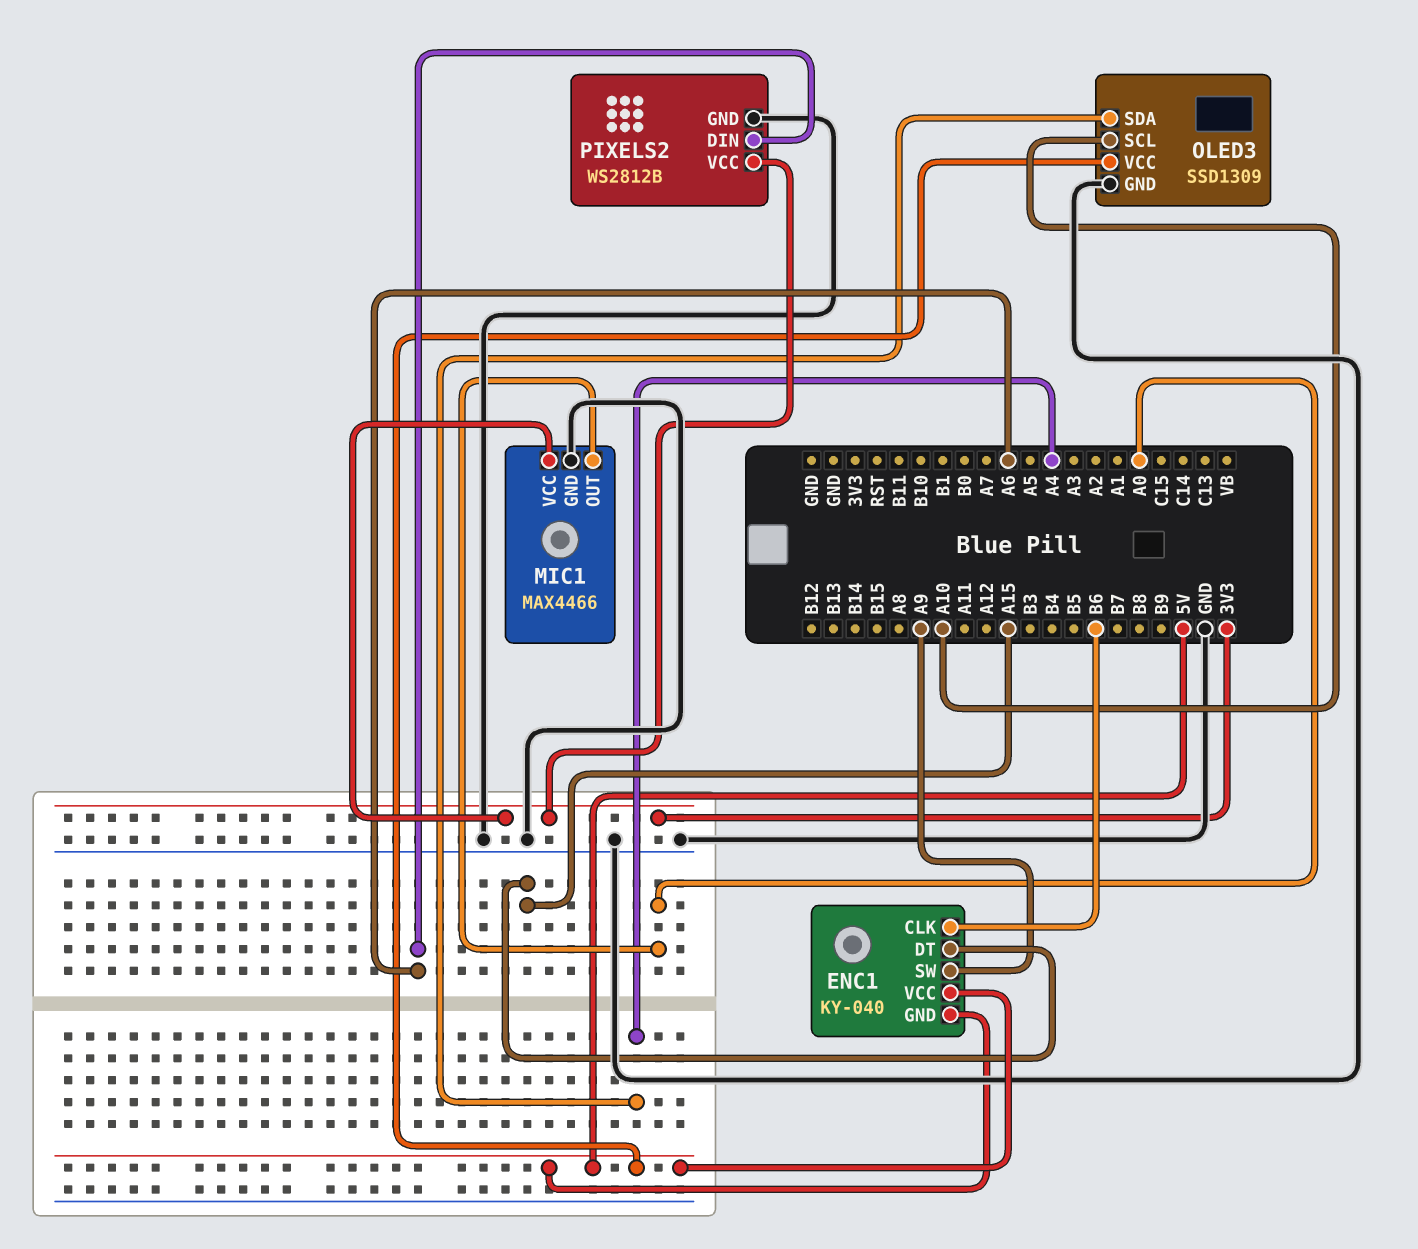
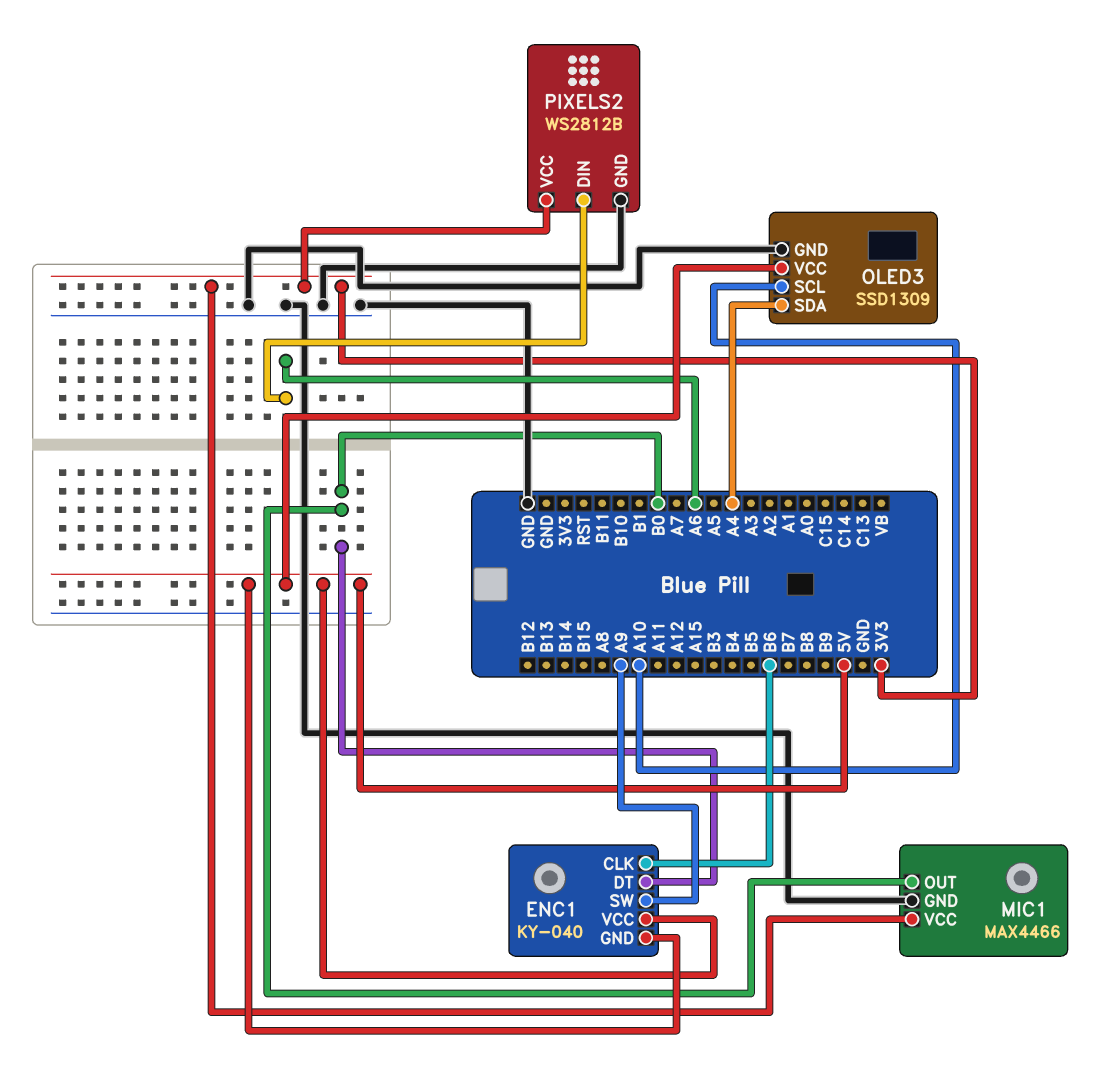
ENC1 pin DT: A15 -> B0
MIC1 pin OUT: A0 -> B0

